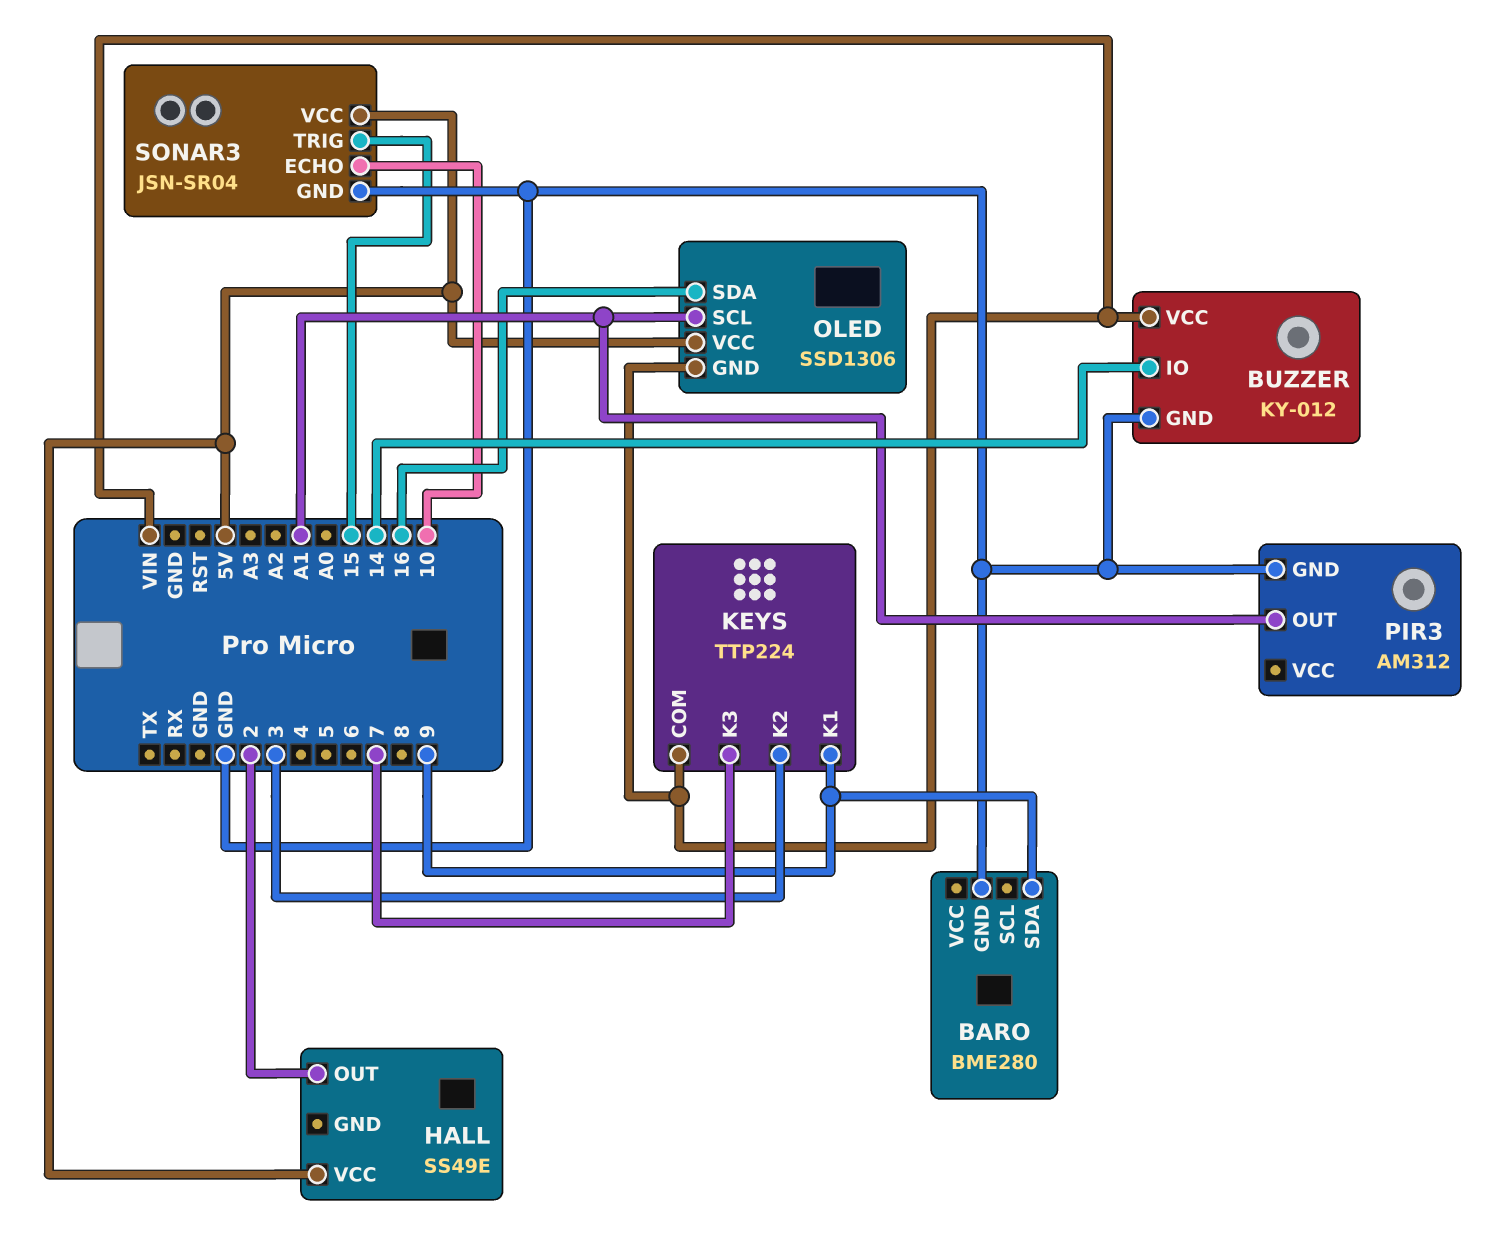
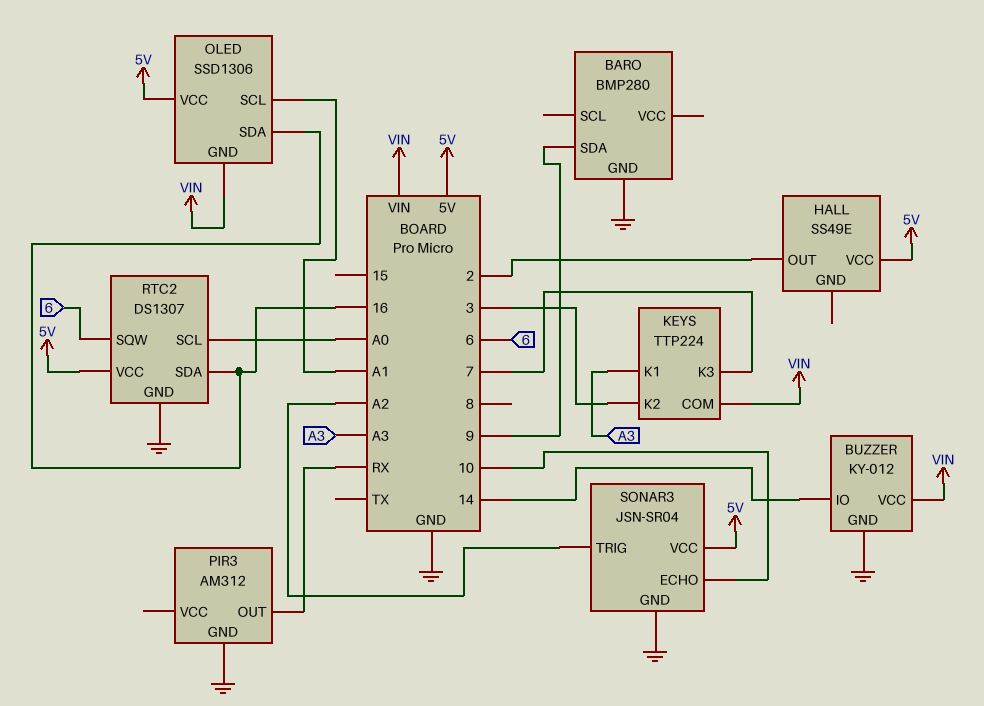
BARO: BME280 -> BMP280
KEYS pin K1: 9 -> A3
PIR3 pin OUT: A1 -> RX
RTC2: none -> DS1307
RTC2 pin GND: none -> GND
RTC2 pin SCL: none -> A0
RTC2 pin SDA: none -> 16
RTC2 pin SQW: none -> 6
RTC2 pin VCC: none -> 5V
SONAR3 pin TRIG: 15 -> A2

